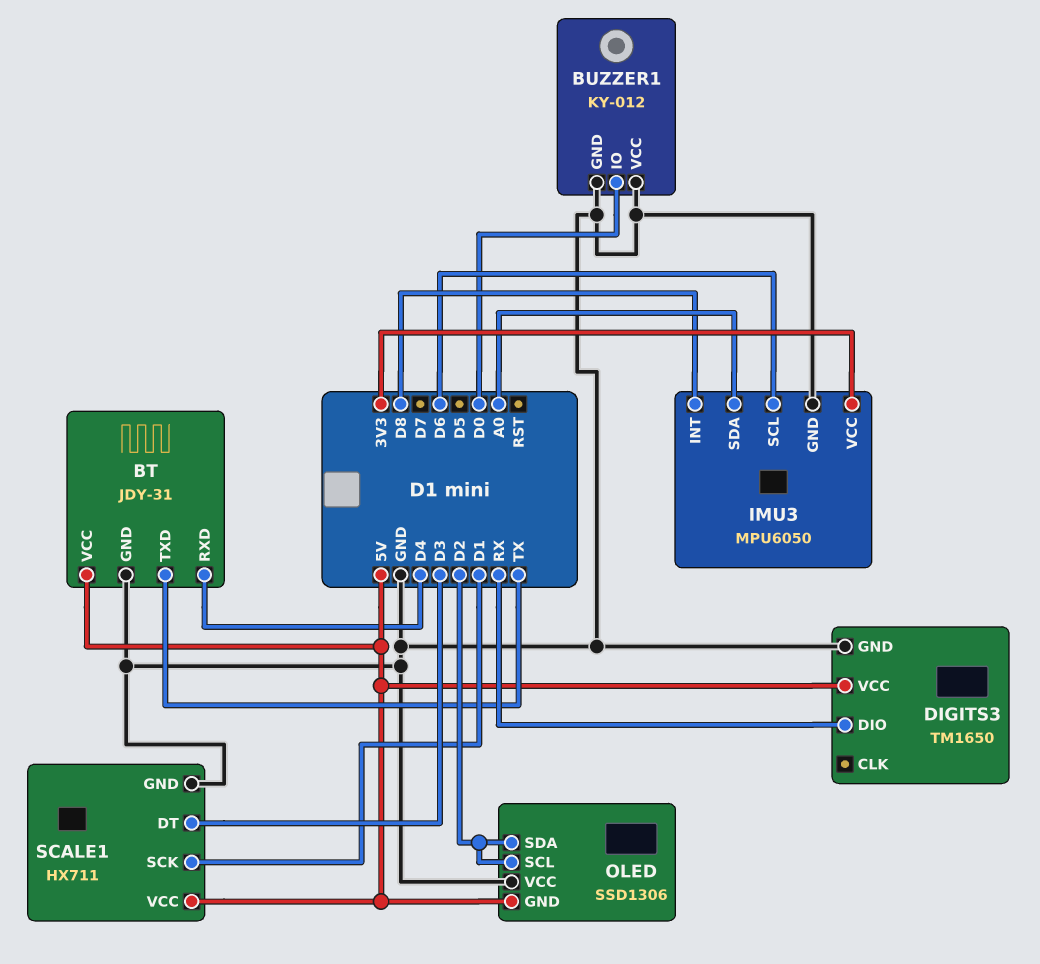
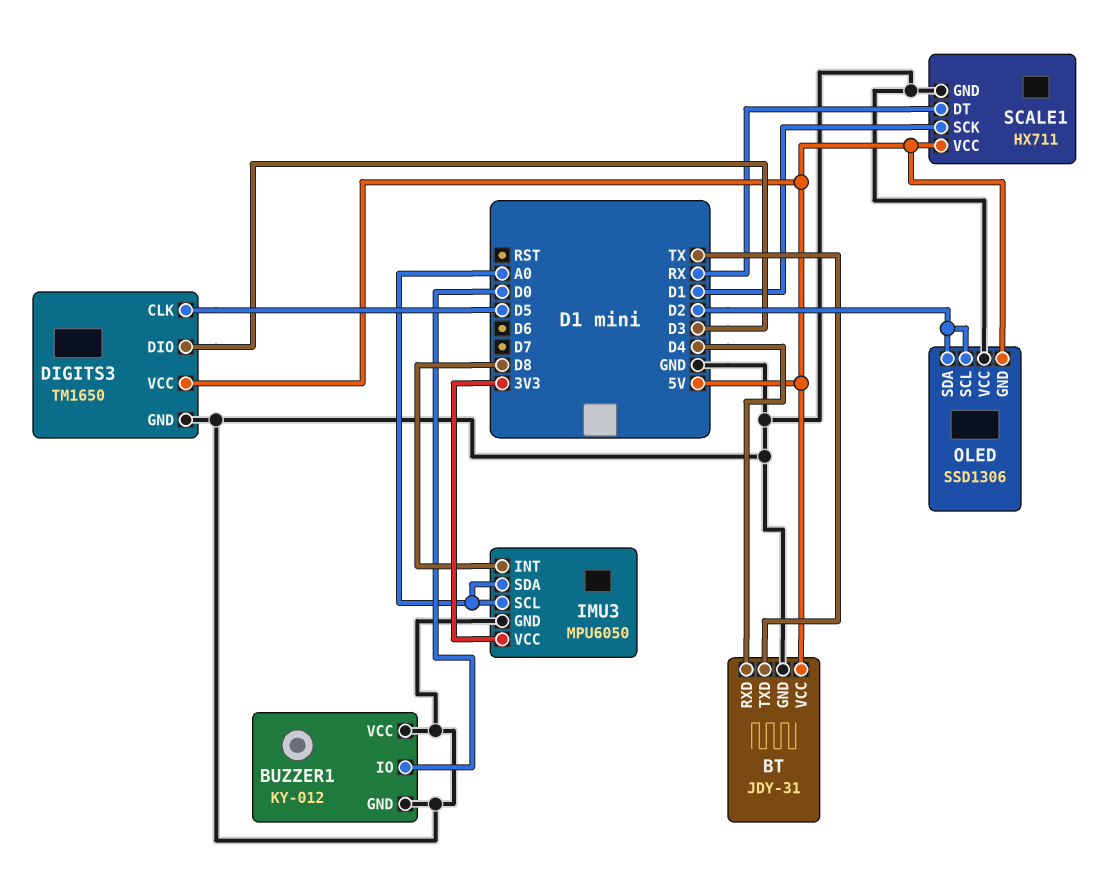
DIGITS3 pin CLK: none -> D5
DIGITS3 pin DIO: RX -> D3
IMU3 pin SCL: D6 -> A0
SCALE1 pin DT: D3 -> RX

